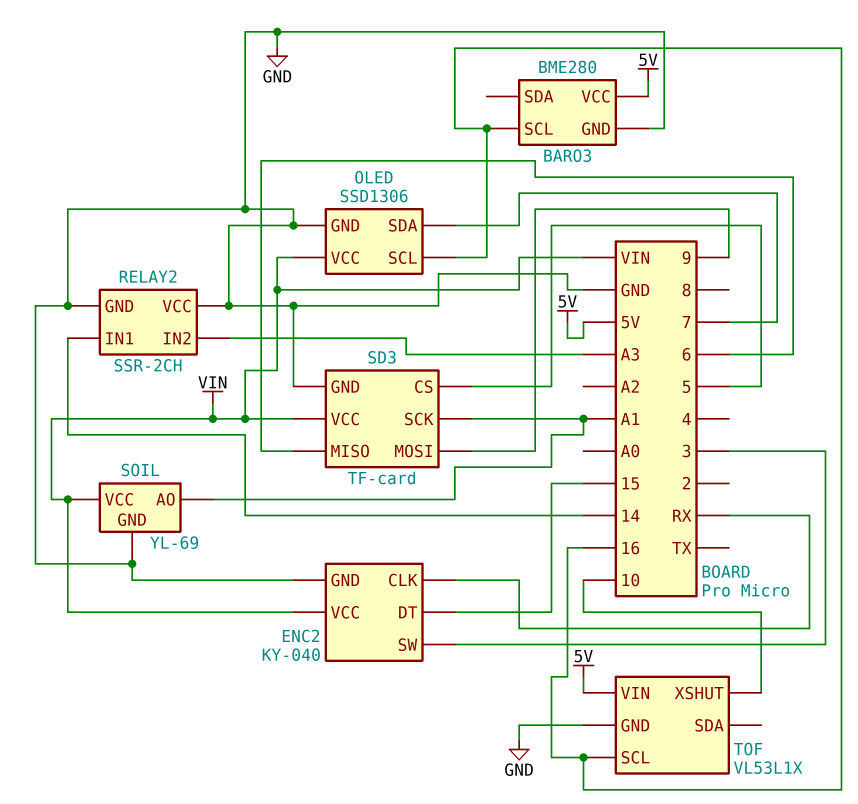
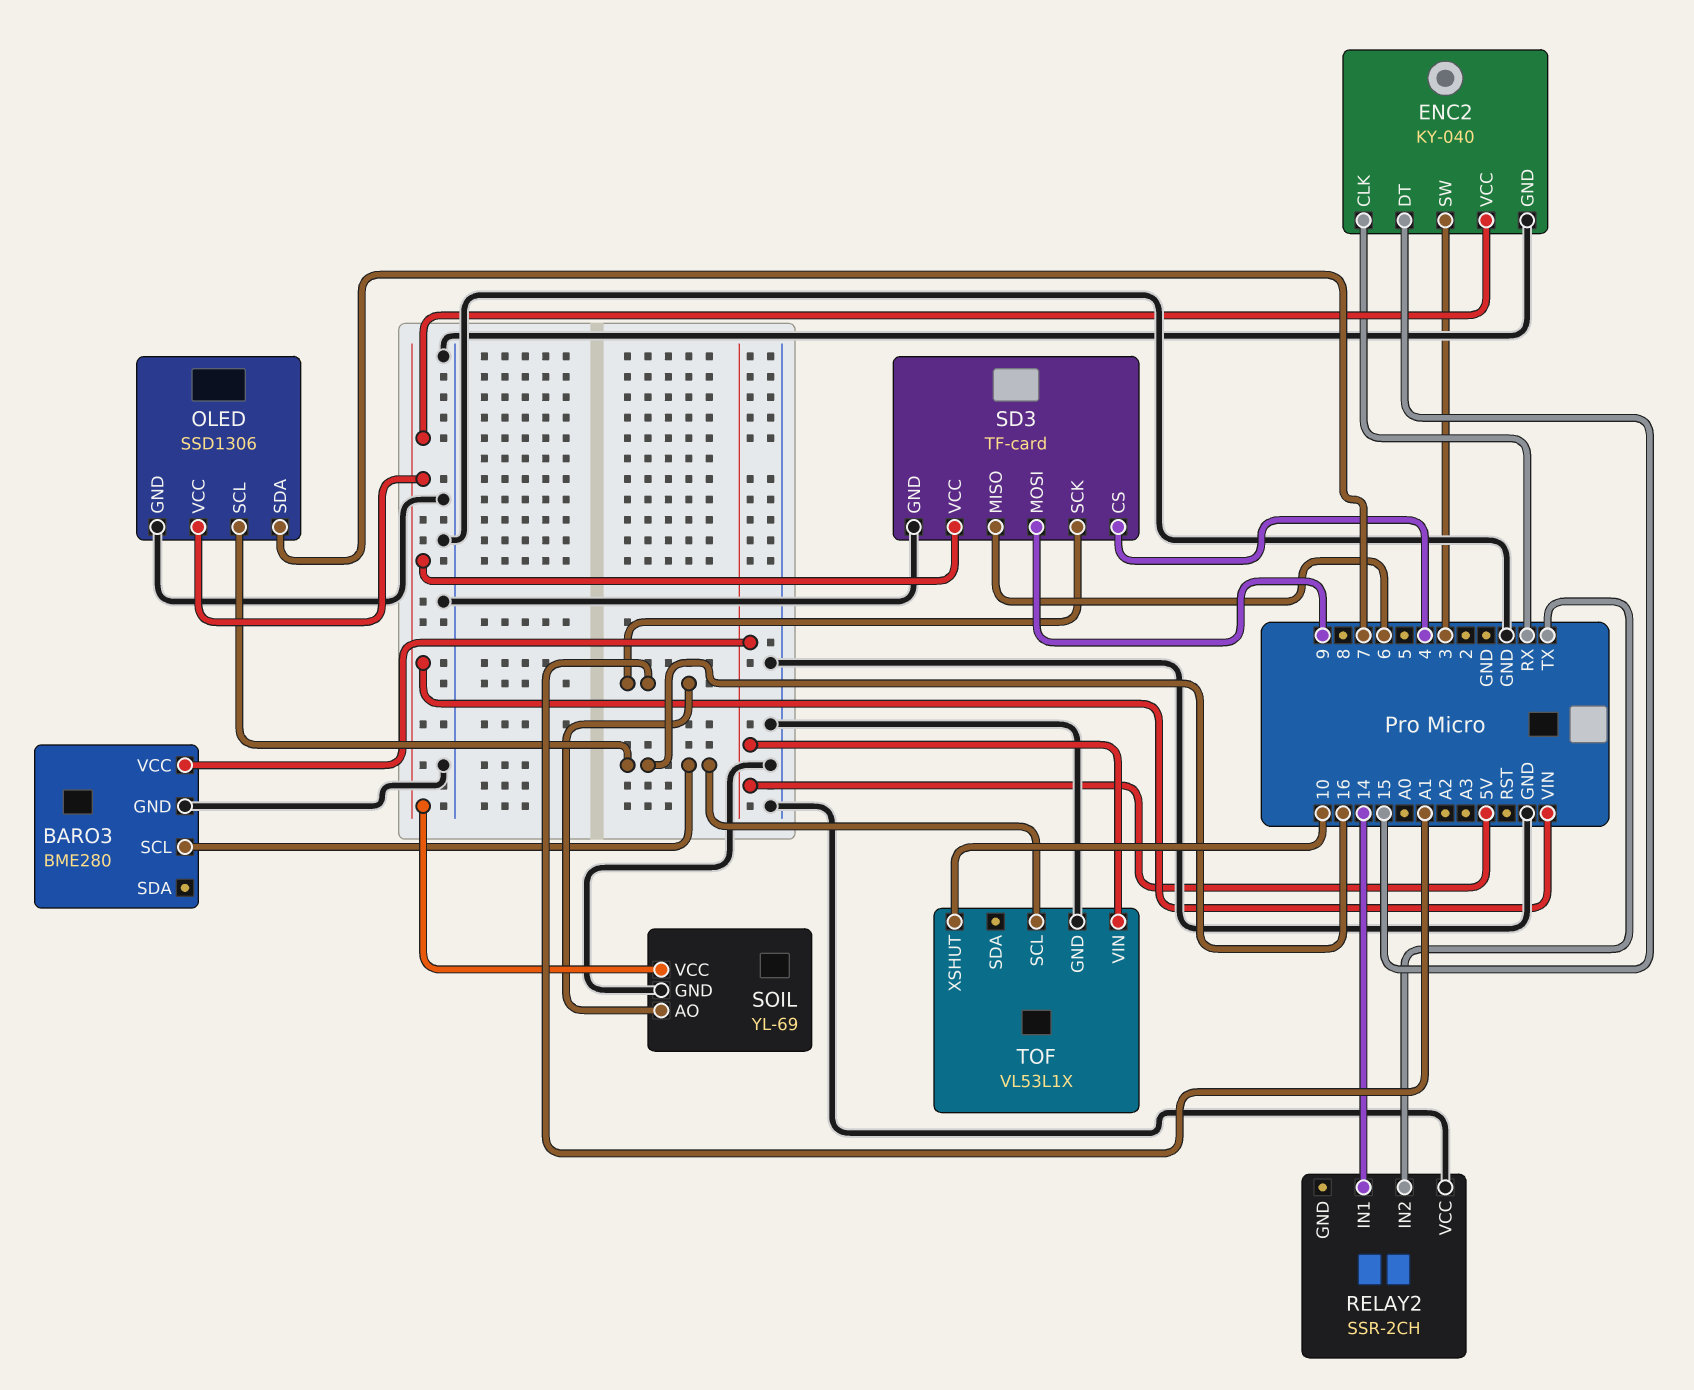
RELAY2 pin GND: GND -> none
RELAY2 pin IN2: A3 -> TX
SD3 pin CS: 5 -> 4

